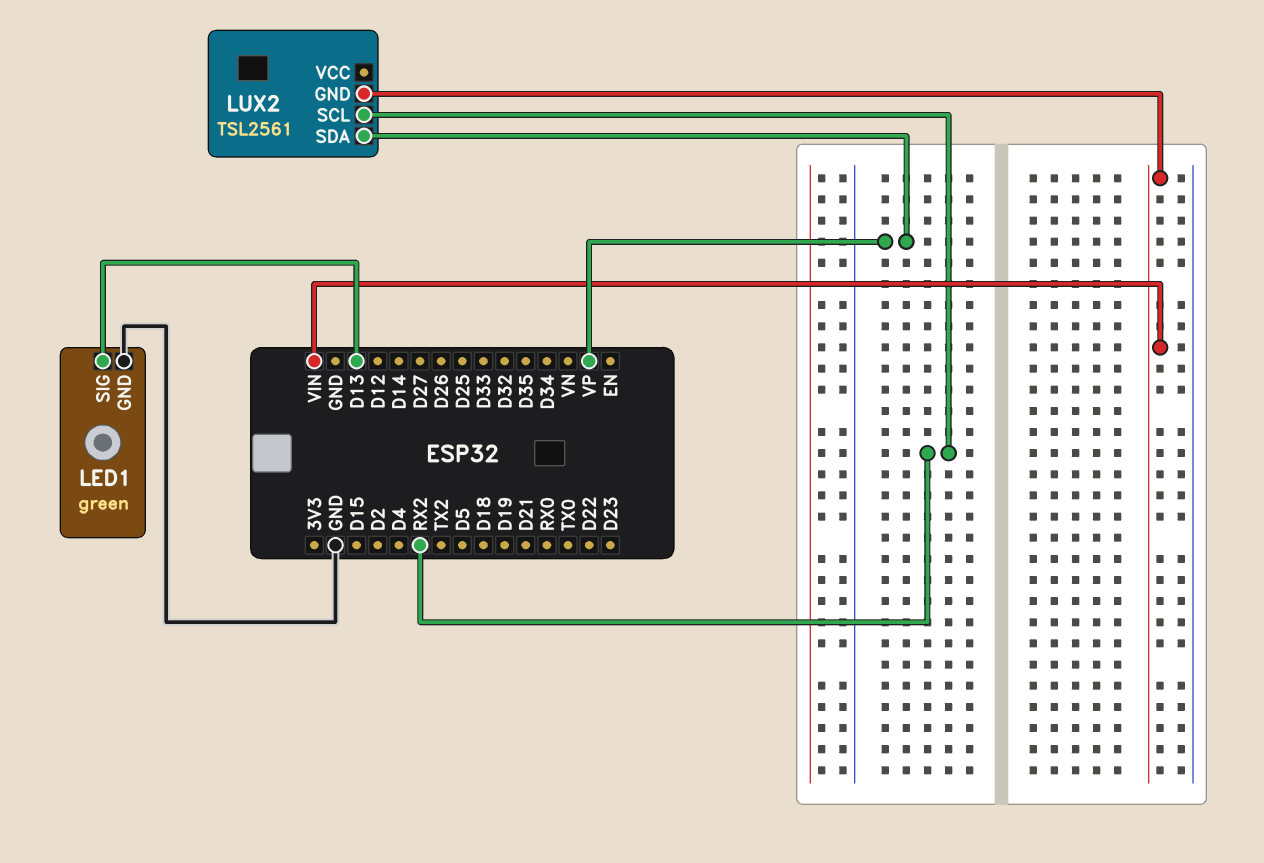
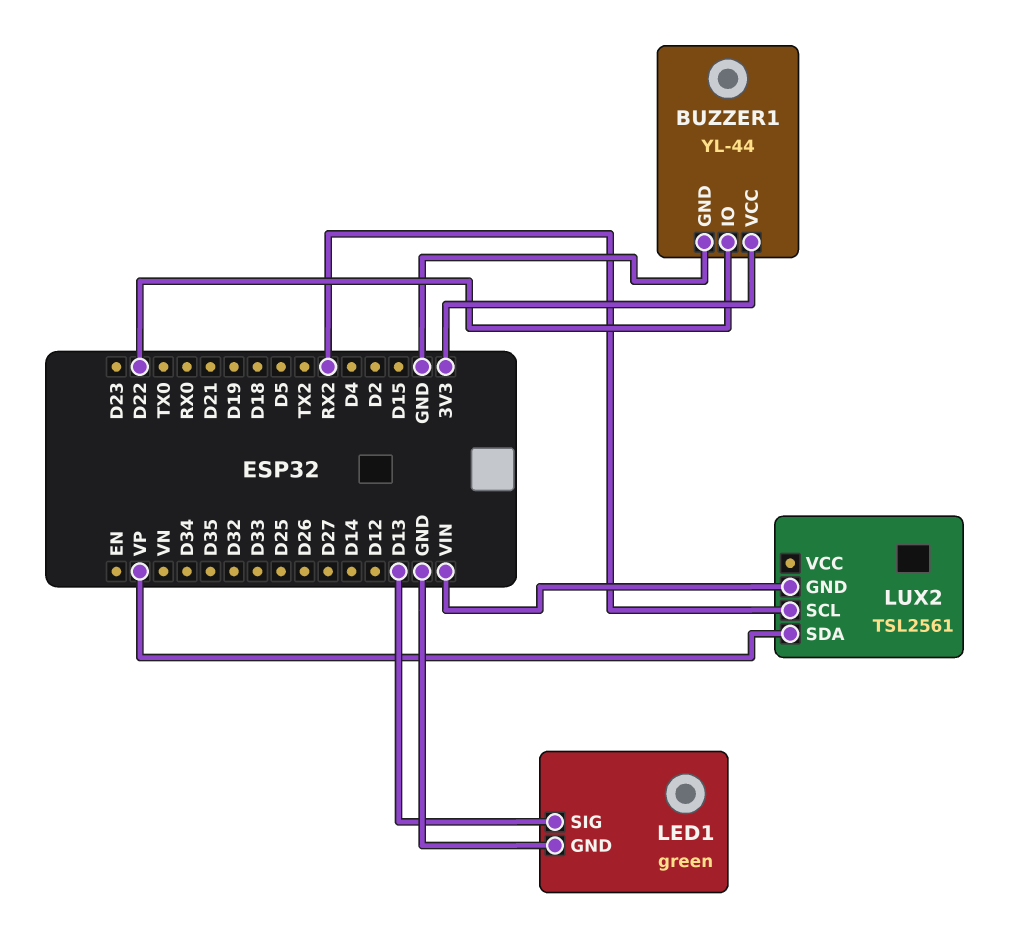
BUZZER1: none -> YL-44
BUZZER1 pin GND: none -> GND
BUZZER1 pin IO: none -> D22
BUZZER1 pin VCC: none -> 3V3

